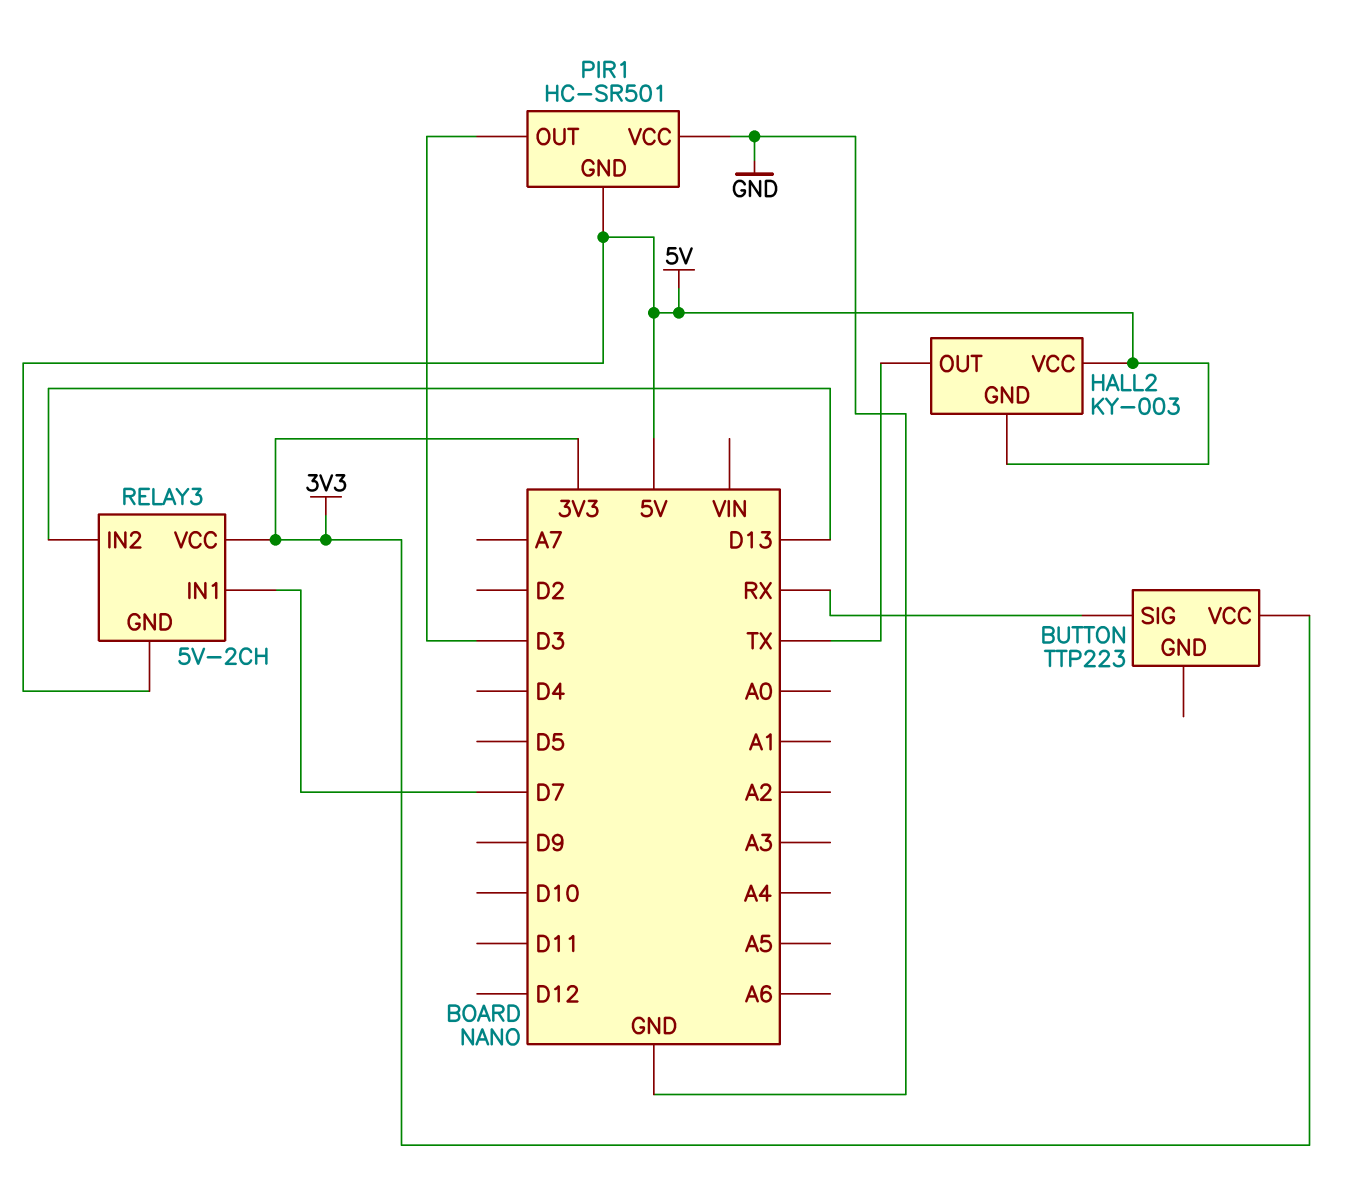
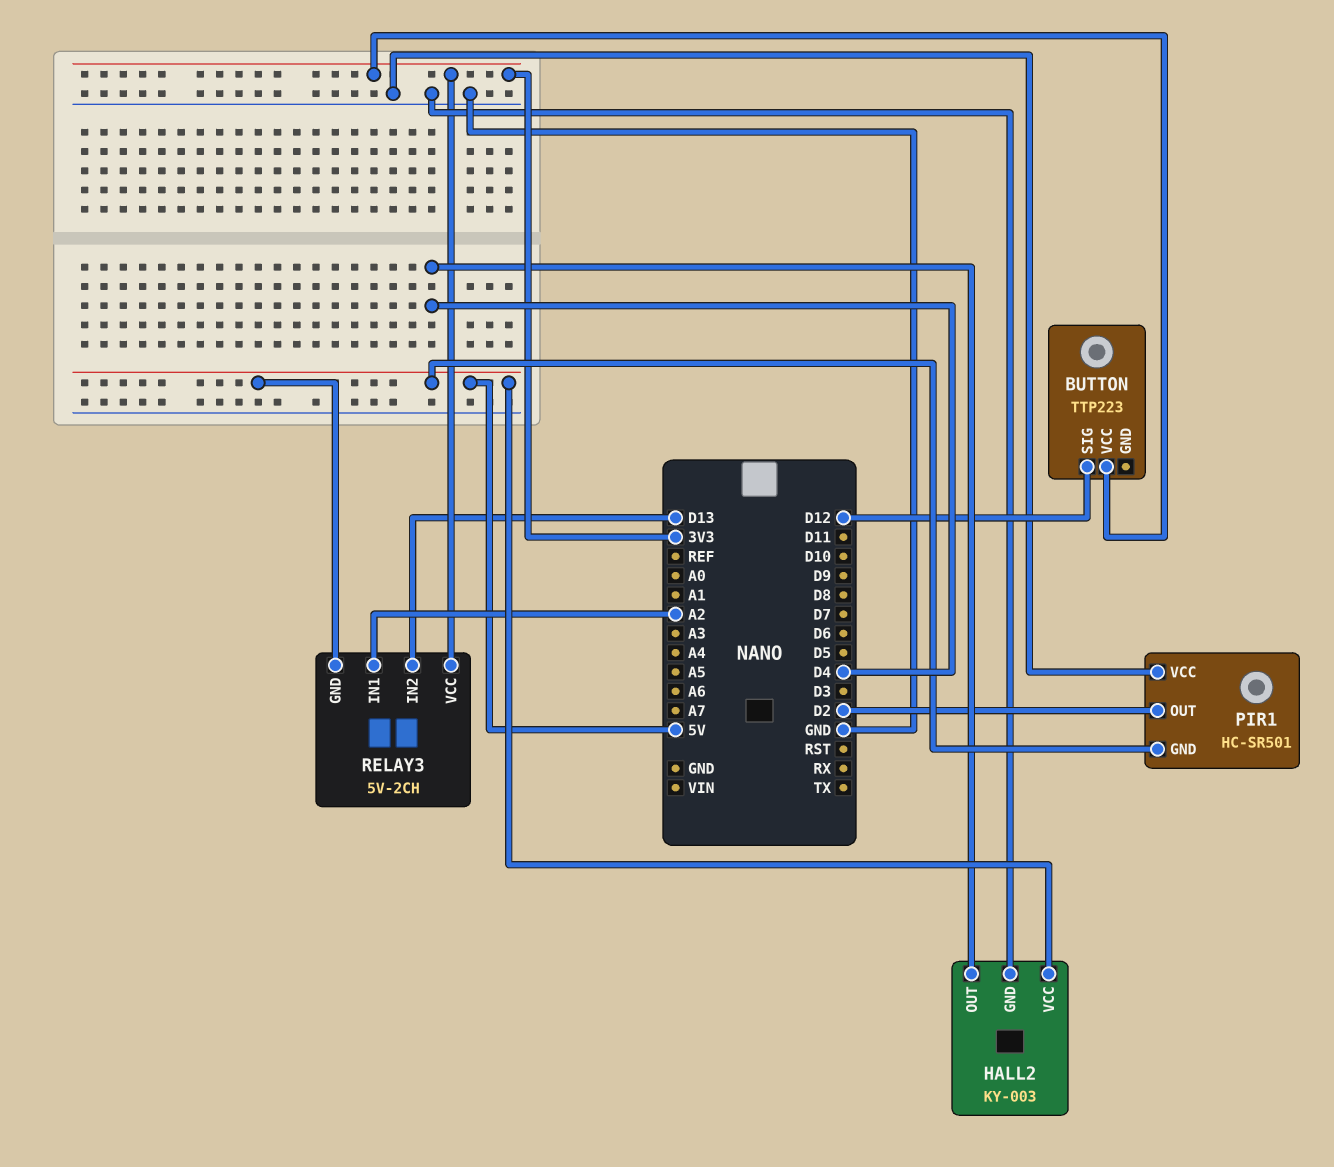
BUTTON pin SIG: RX -> D12
HALL2 pin GND: 5V -> GND
HALL2 pin OUT: TX -> D4
PIR1 pin OUT: D3 -> D2
RELAY3 pin IN1: D7 -> A2

